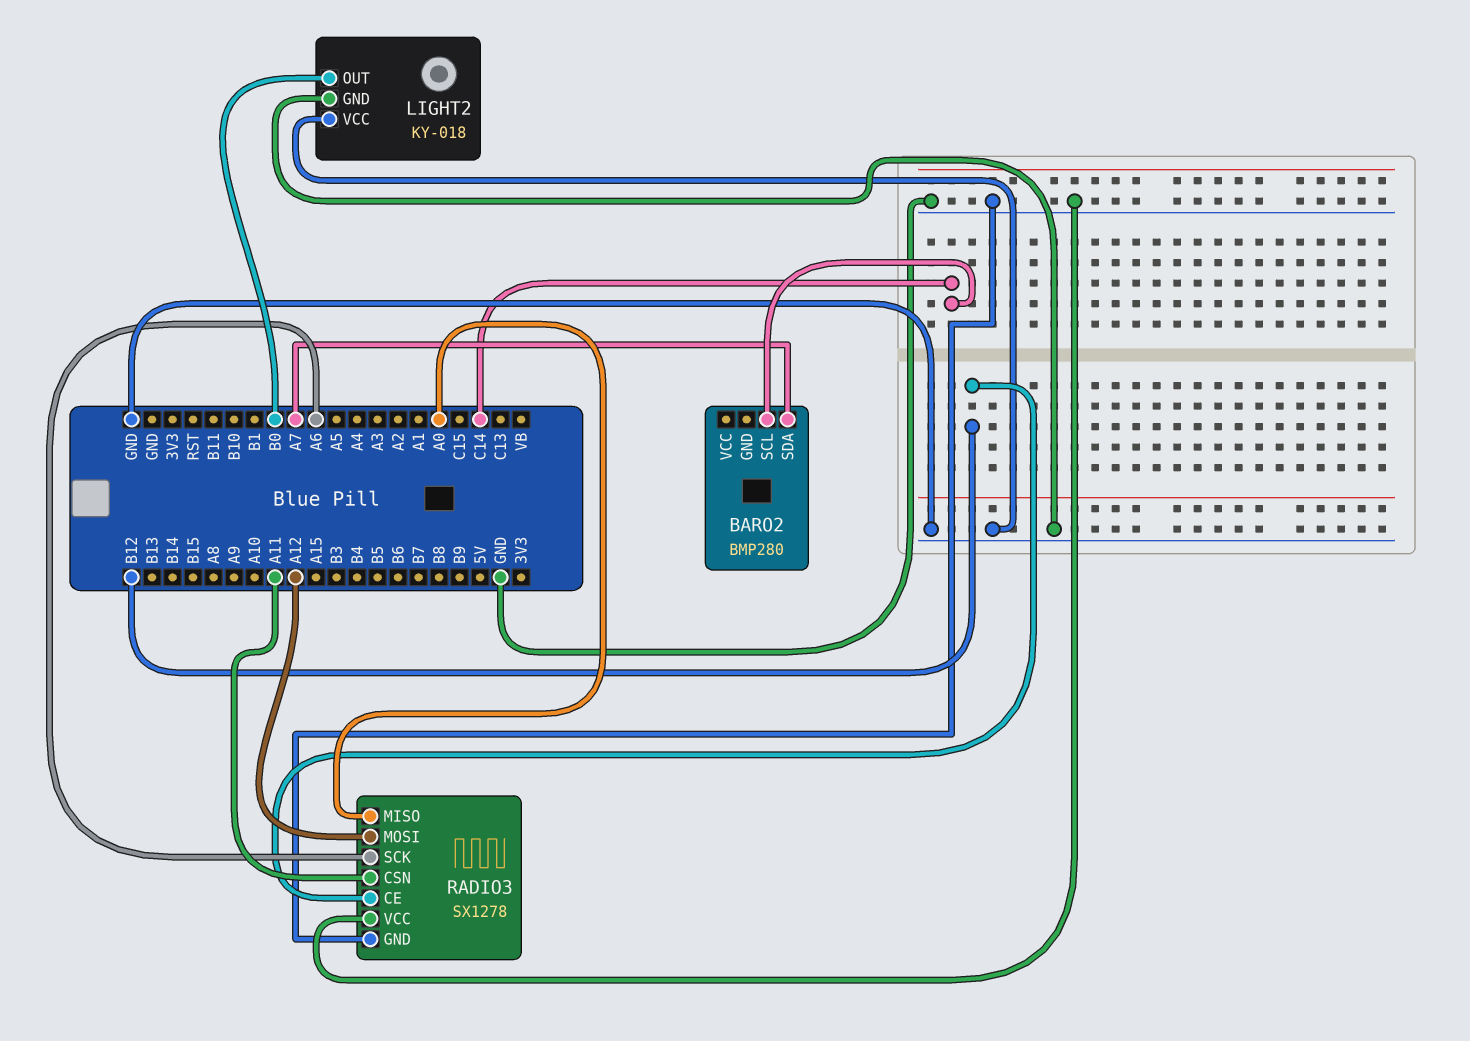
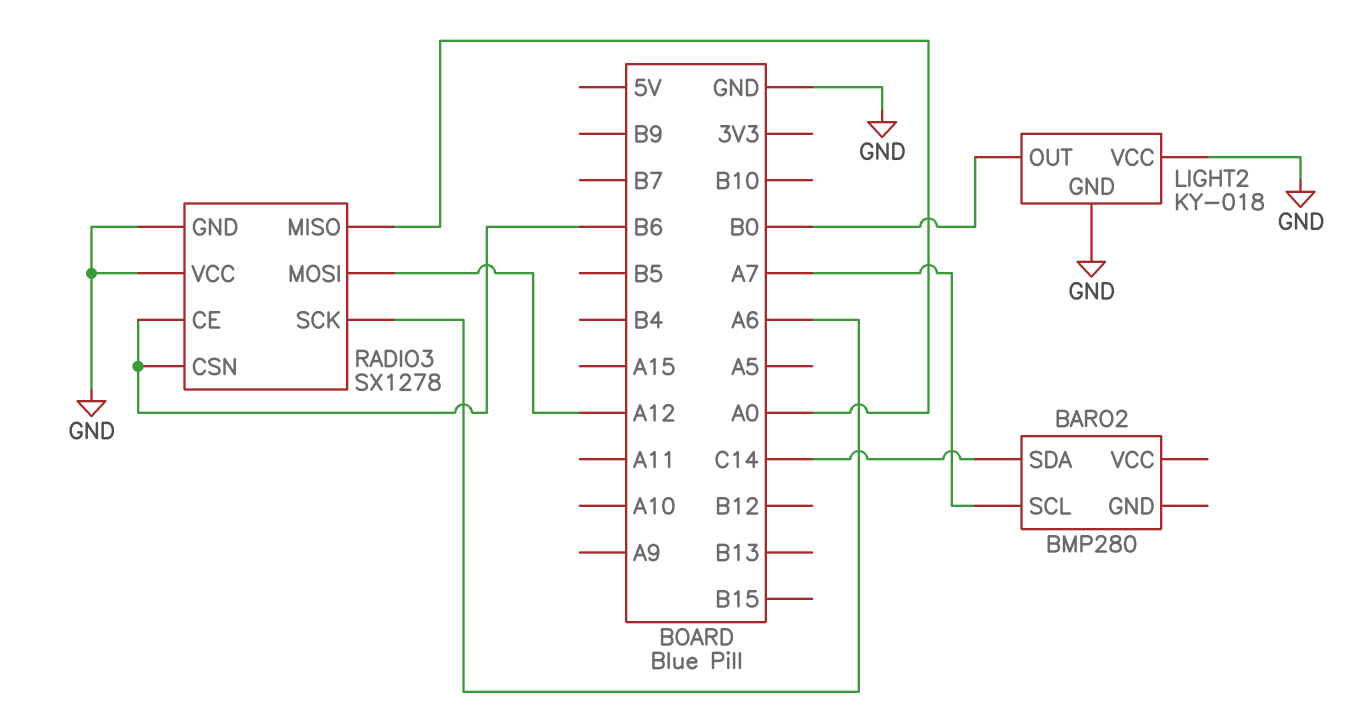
BARO2 pin SCL: C14 -> A7
BARO2 pin SDA: A7 -> C14
RADIO3 pin CE: B12 -> B6
RADIO3 pin CSN: A11 -> B6

